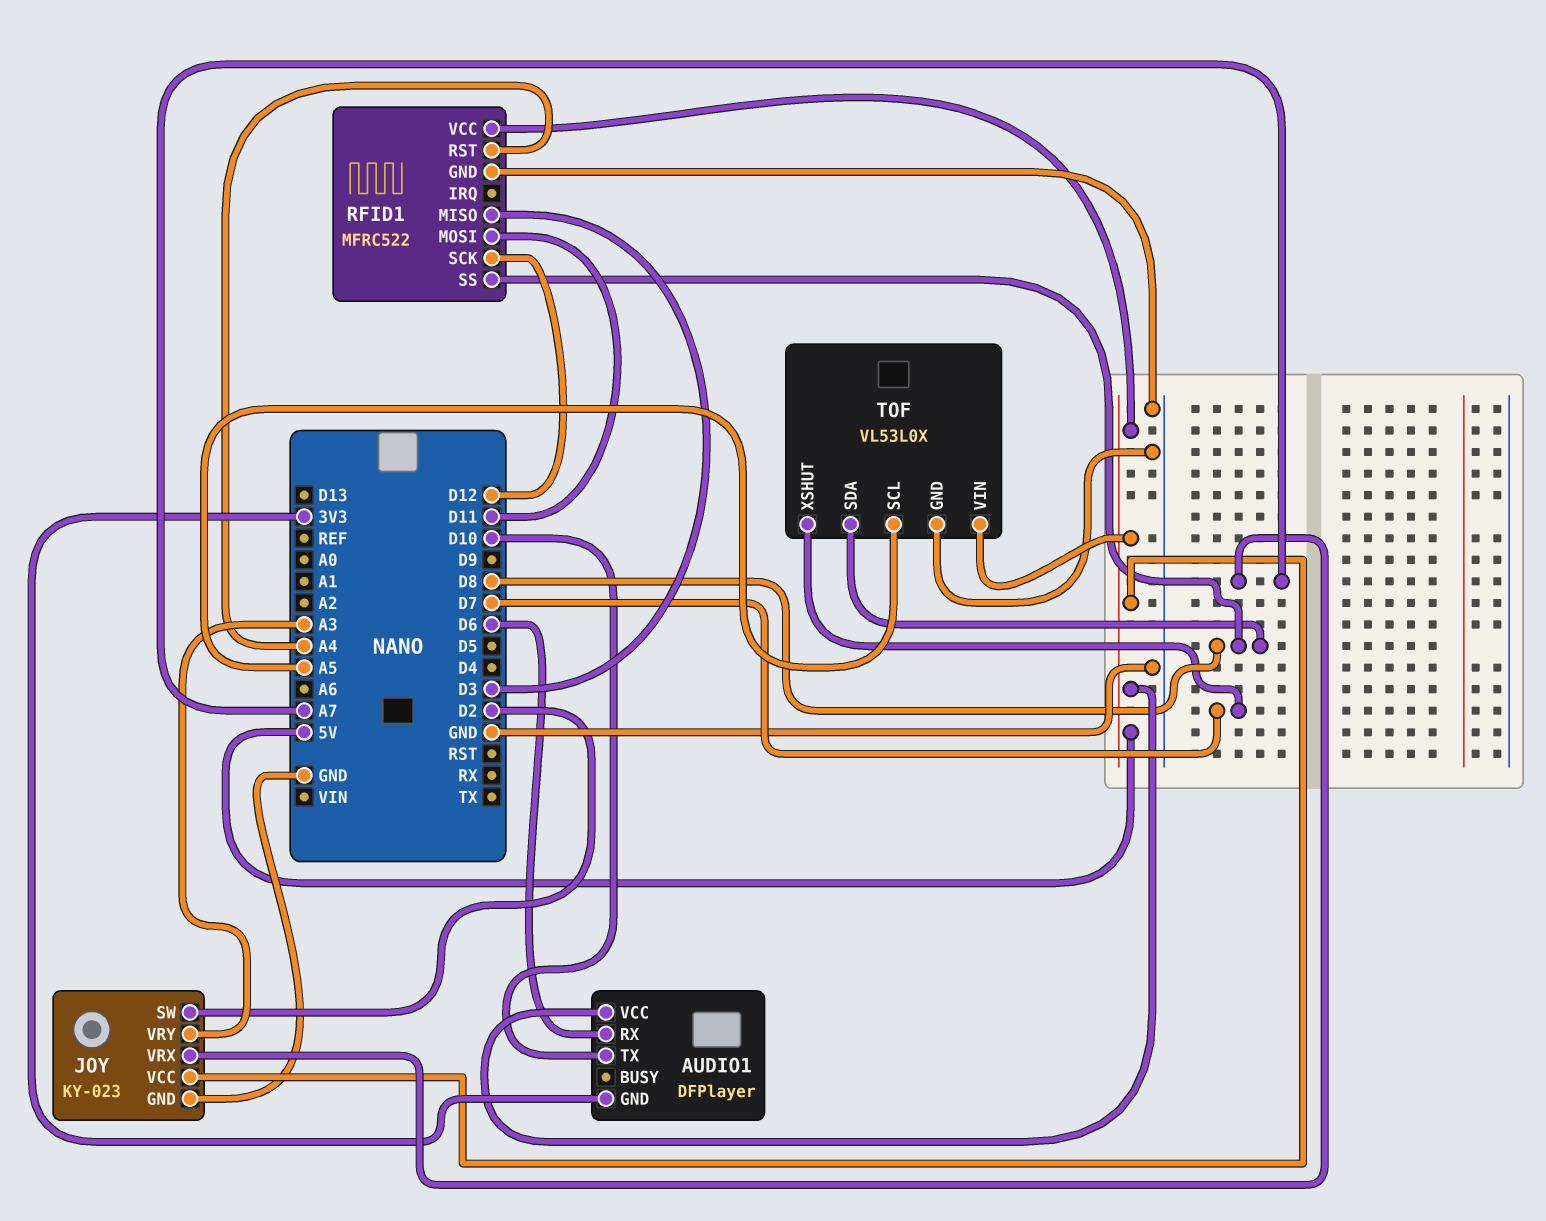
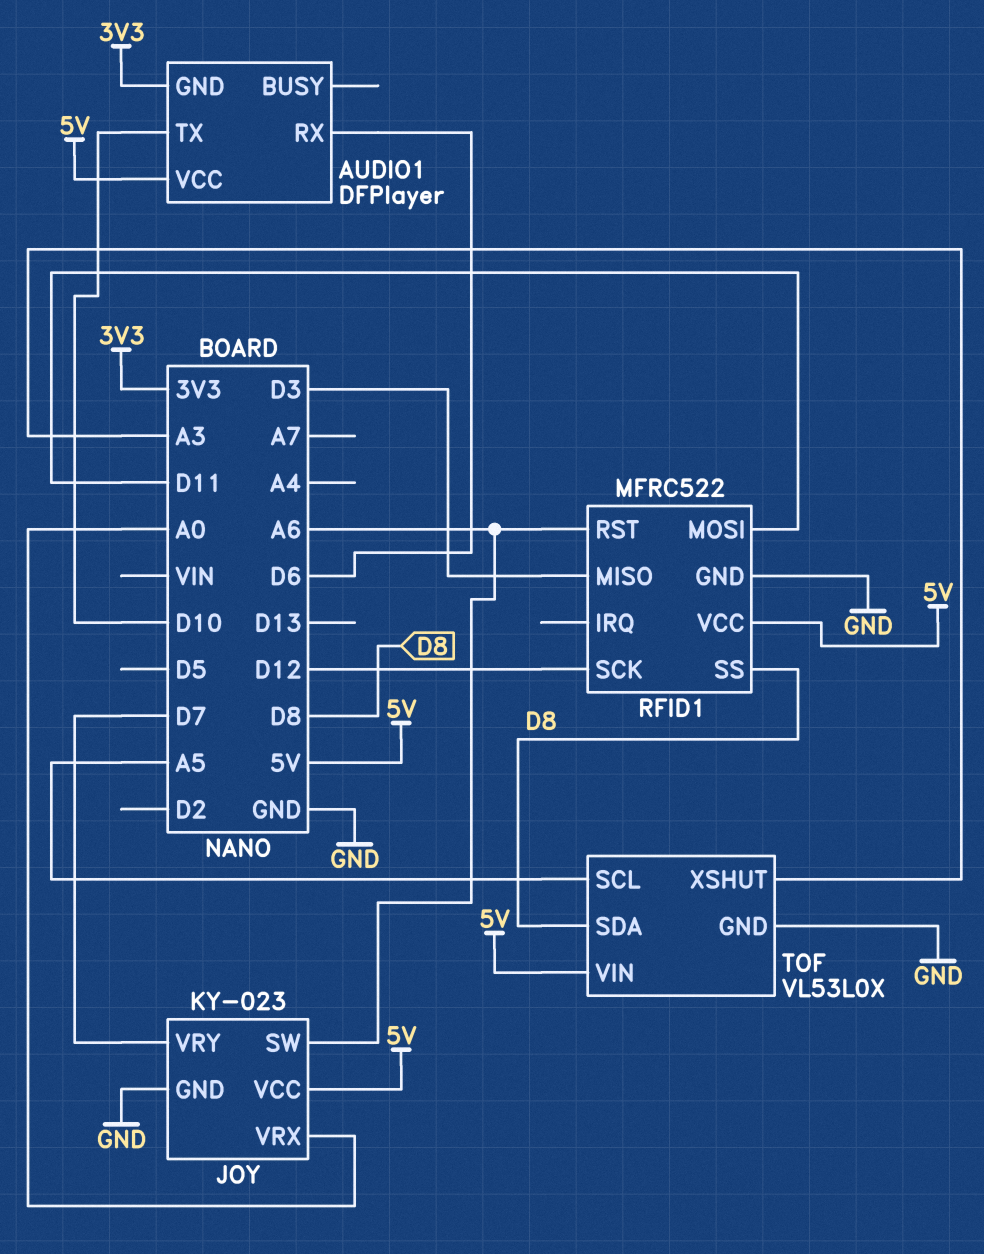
JOY pin SW: D2 -> A6
JOY pin VRX: A7 -> A0
JOY pin VRY: A3 -> D7
RFID1 pin RST: A4 -> A6
TOF pin XSHUT: D7 -> A3

